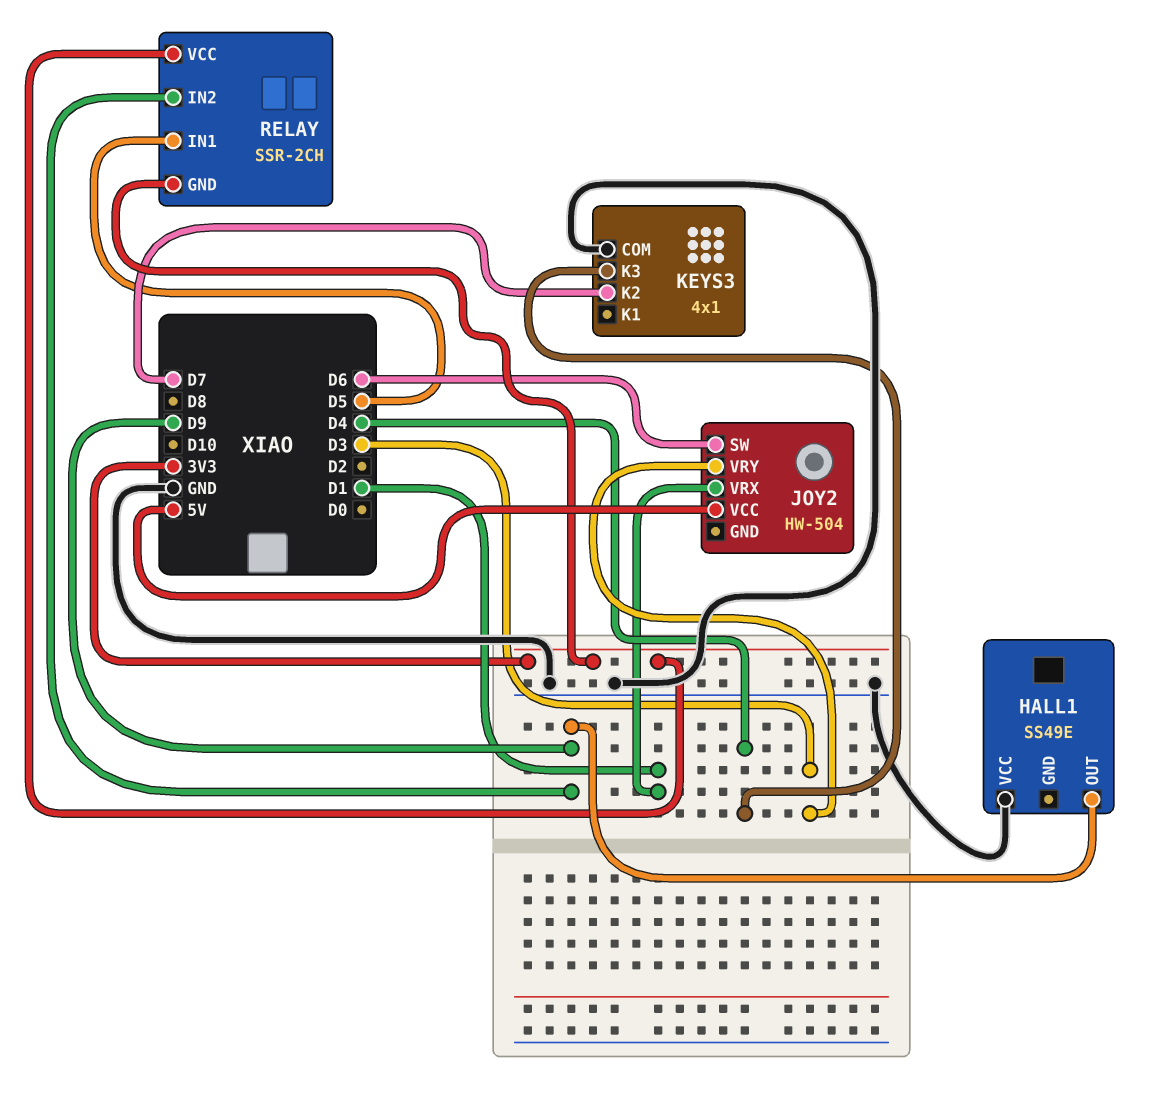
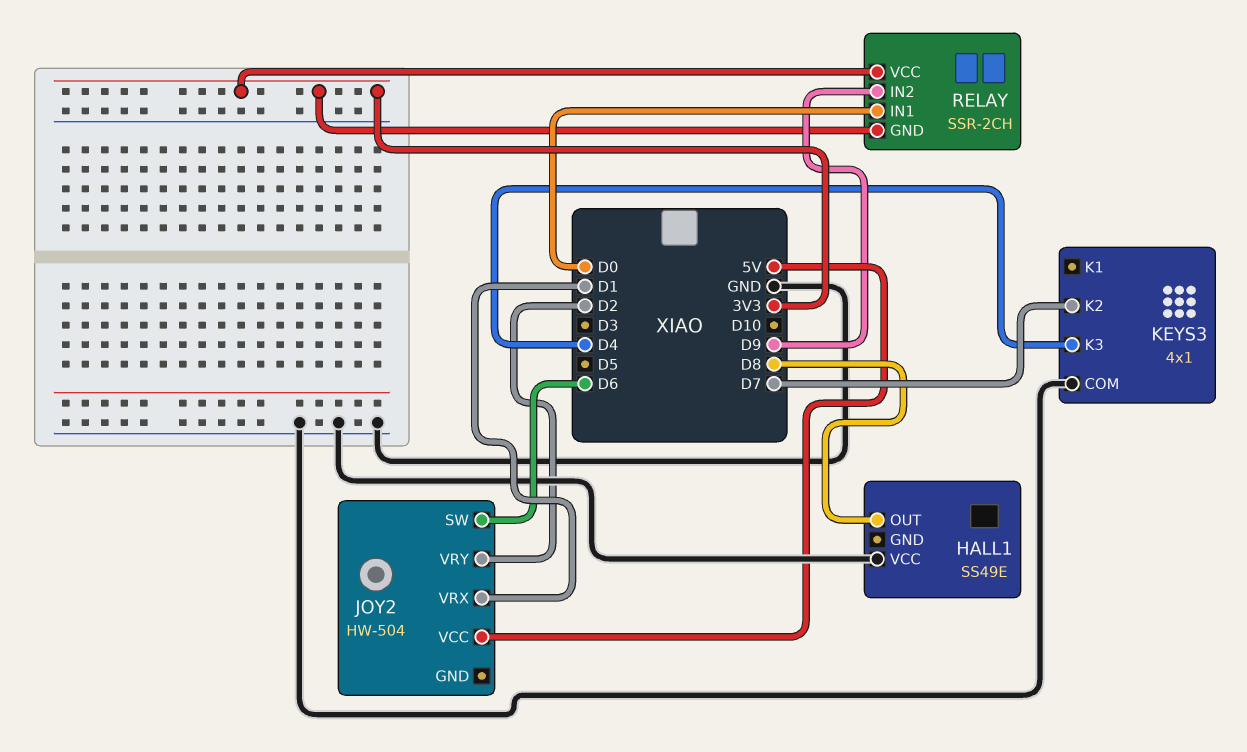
HALL1 pin OUT: D9 -> D8
JOY2 pin VRY: D3 -> D2
RELAY pin IN1: D5 -> D0

